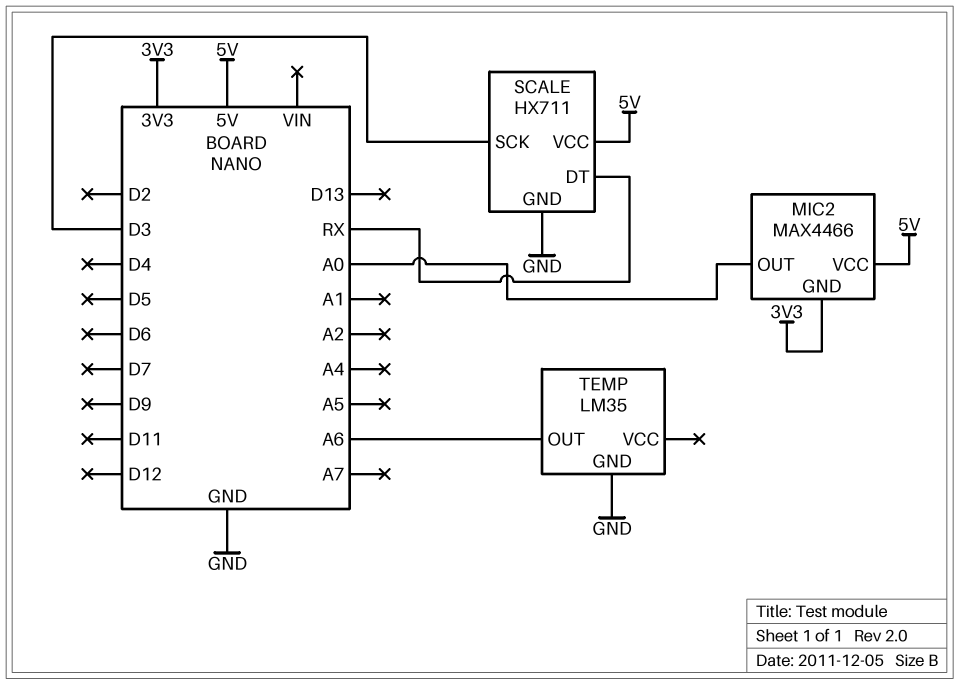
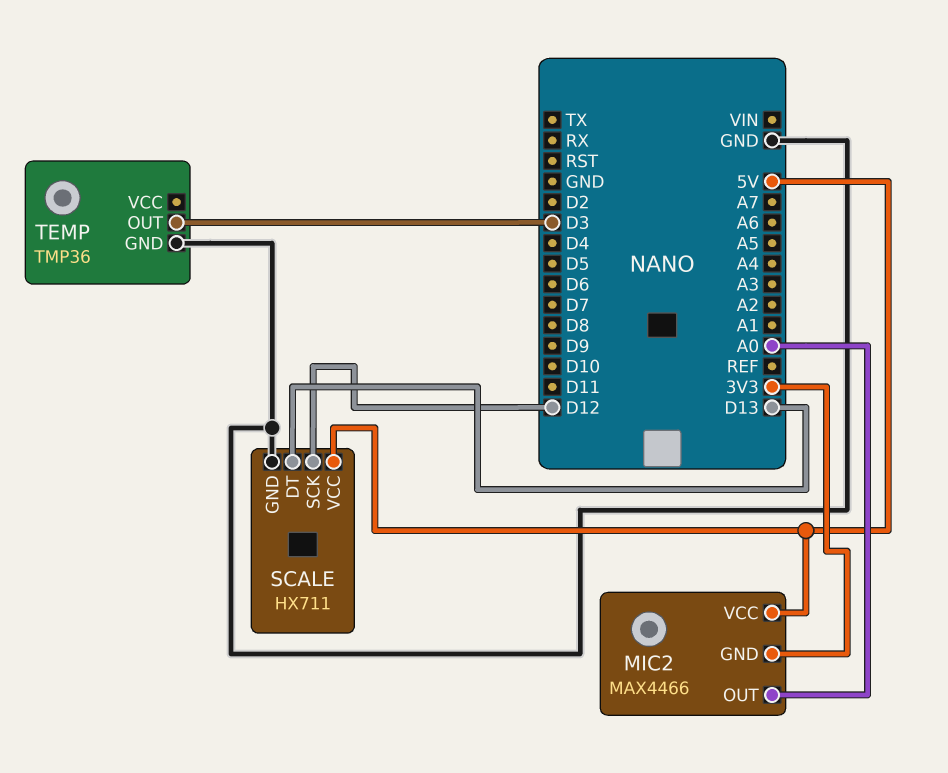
SCALE pin DT: RX -> D13
SCALE pin SCK: D3 -> D12
TEMP: LM35 -> TMP36
TEMP pin OUT: A6 -> D3

